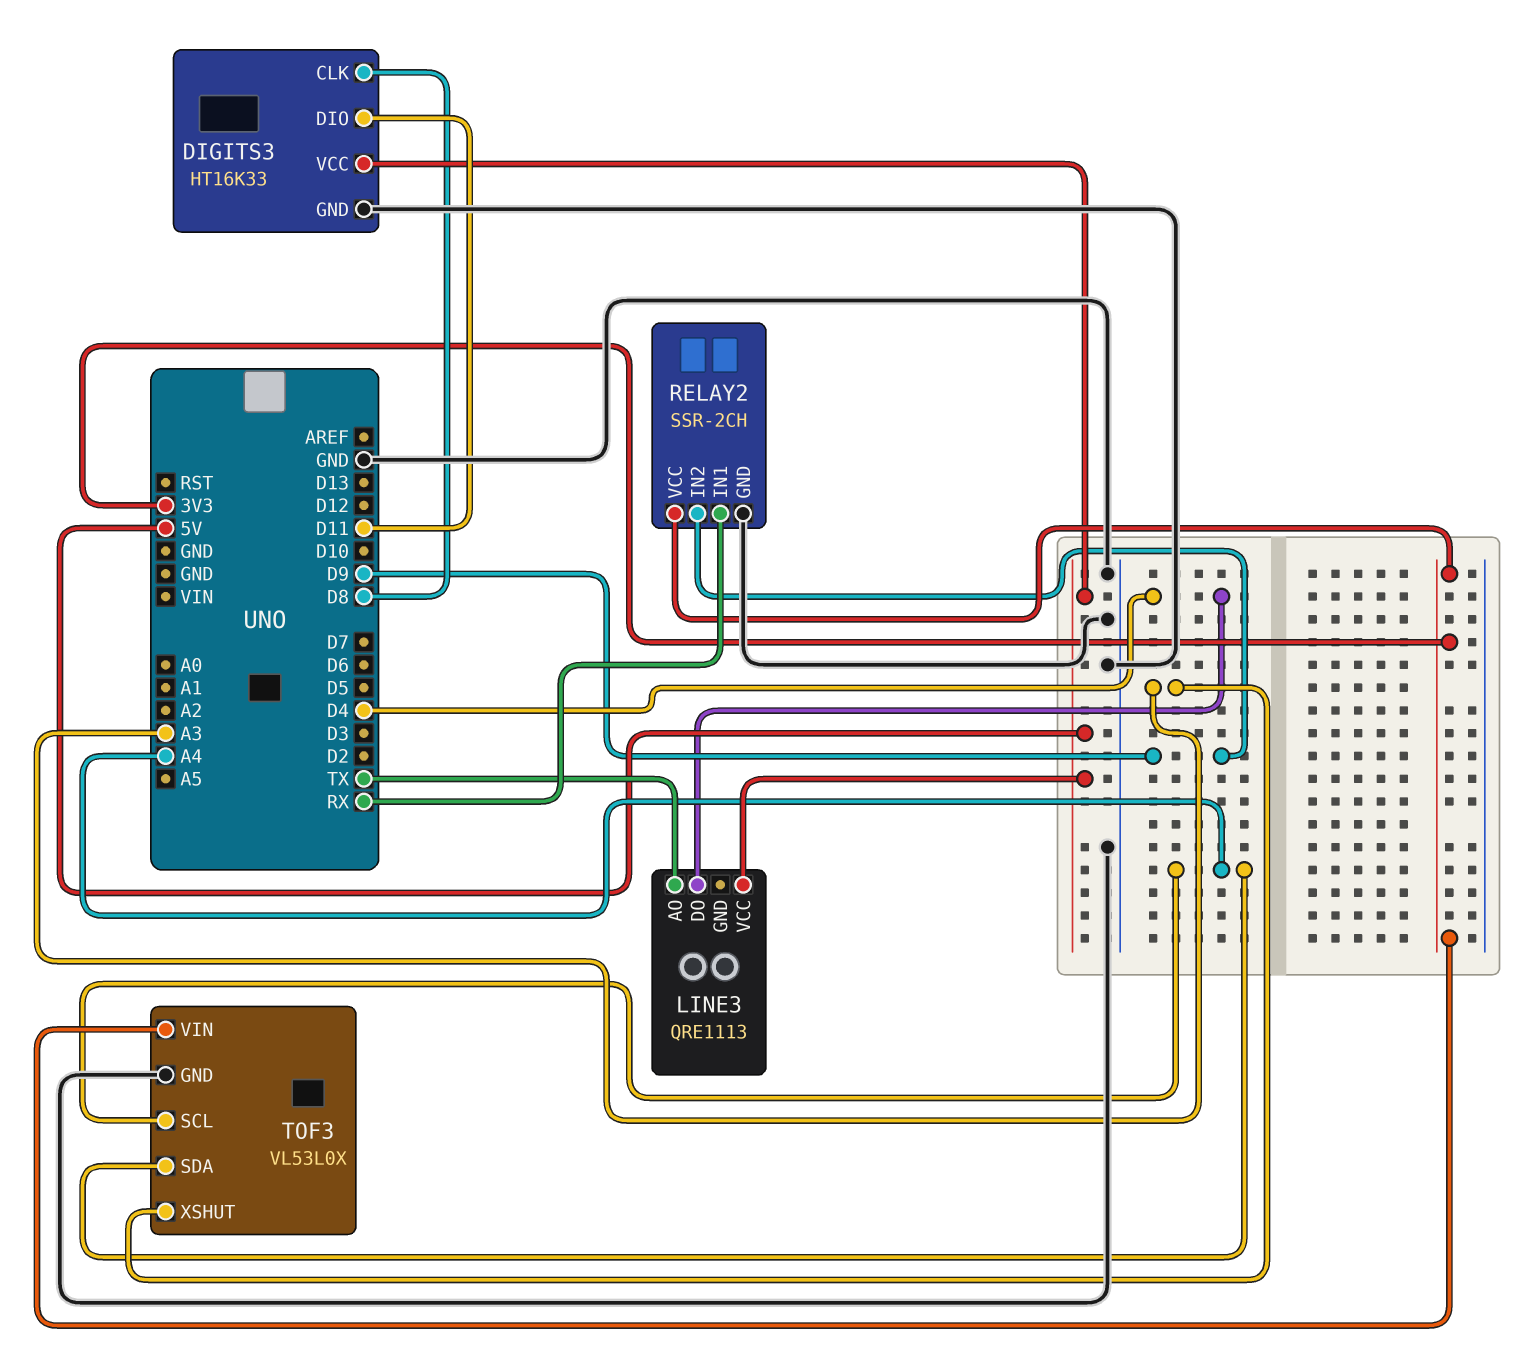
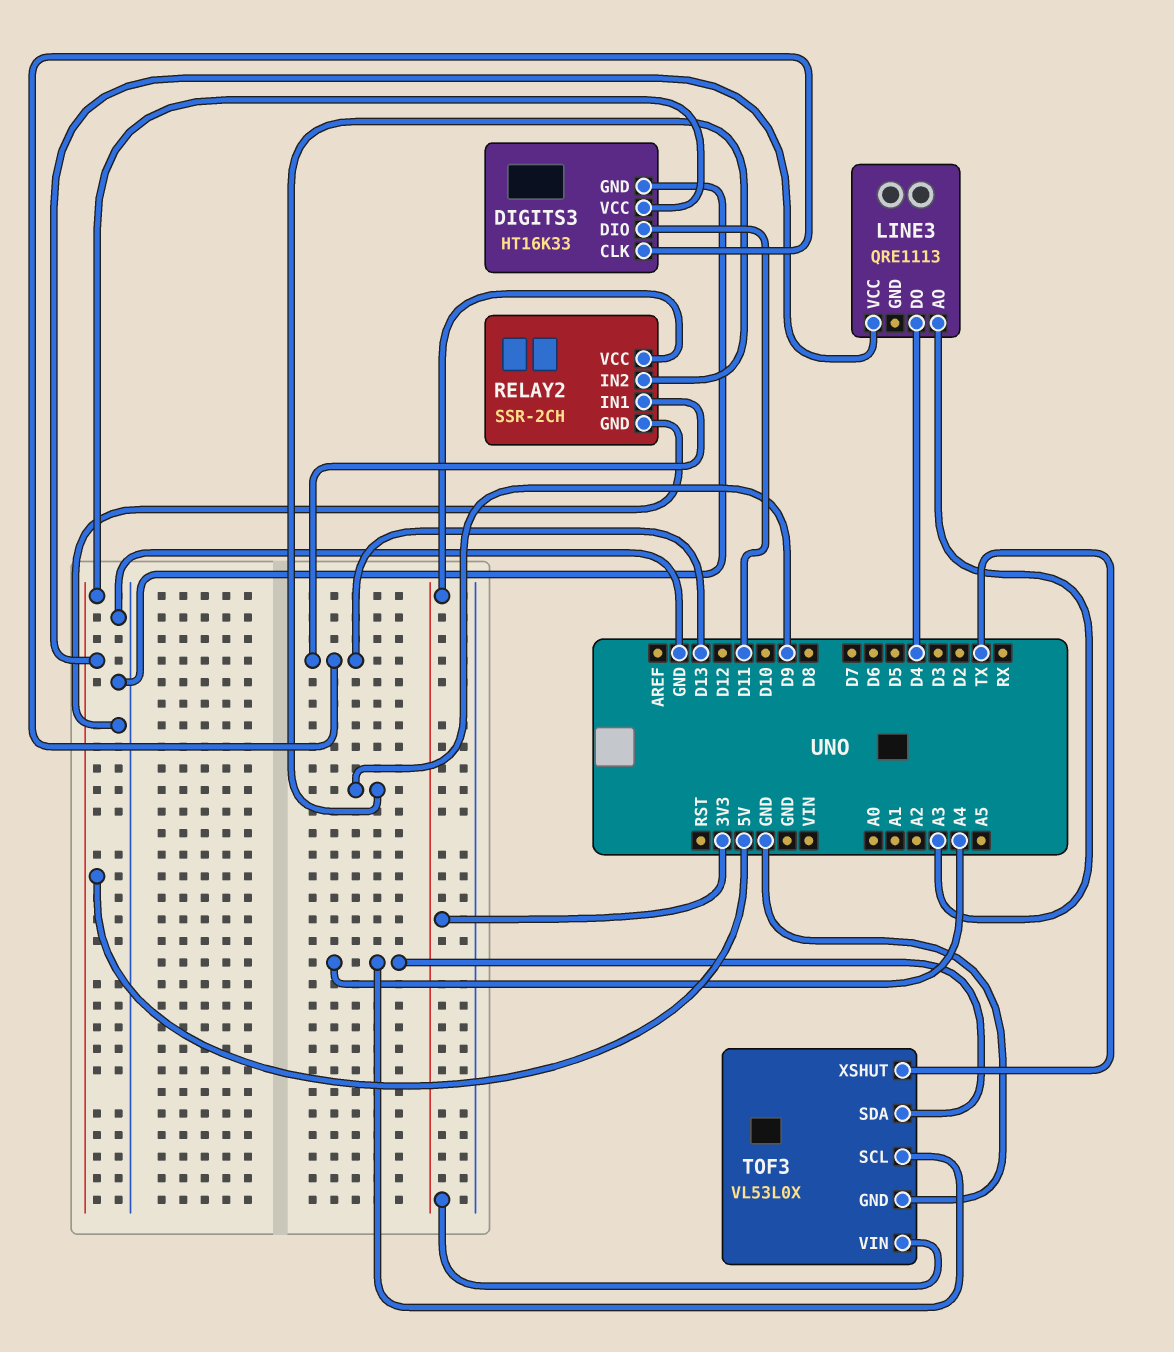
DIGITS3 pin CLK: D8 -> D13
LINE3 pin AO: TX -> A3
RELAY2 pin IN1: RX -> D13
TOF3 pin XSHUT: A3 -> TX

